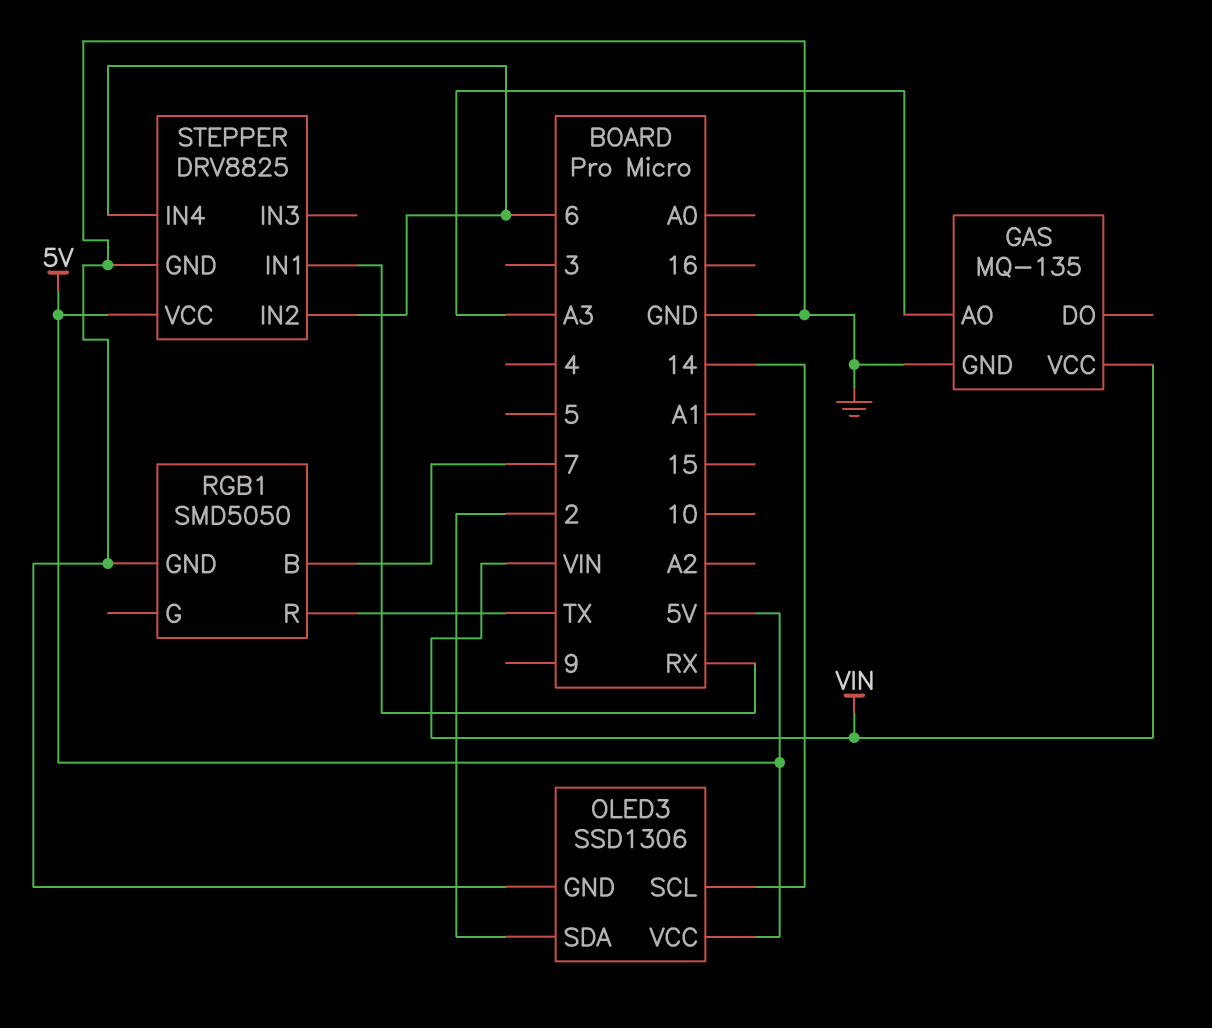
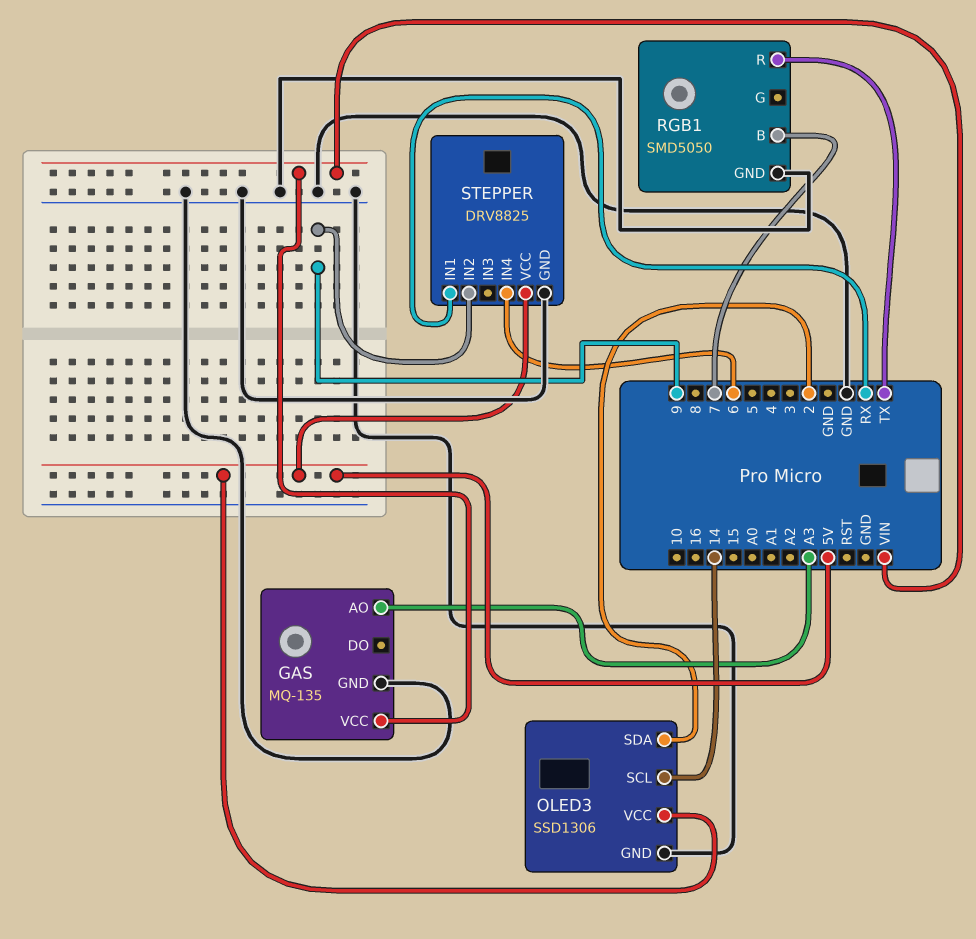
STEPPER pin IN2: 6 -> 9

